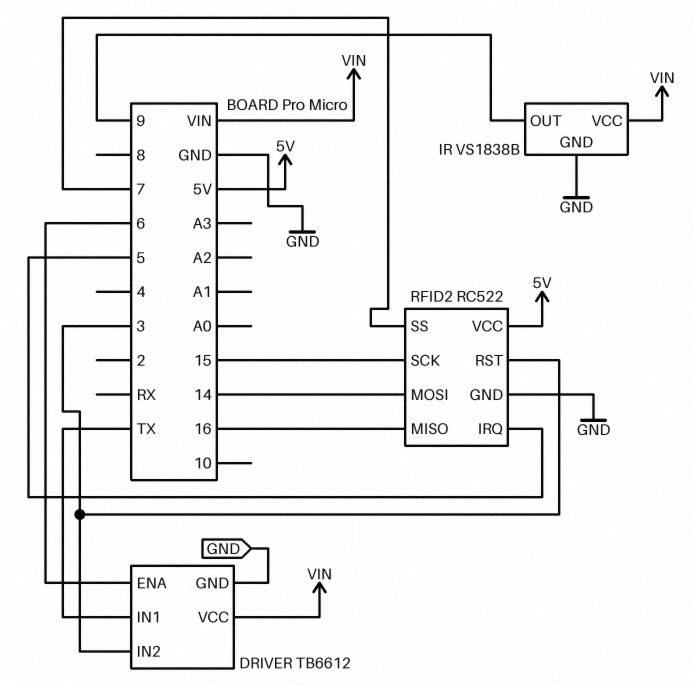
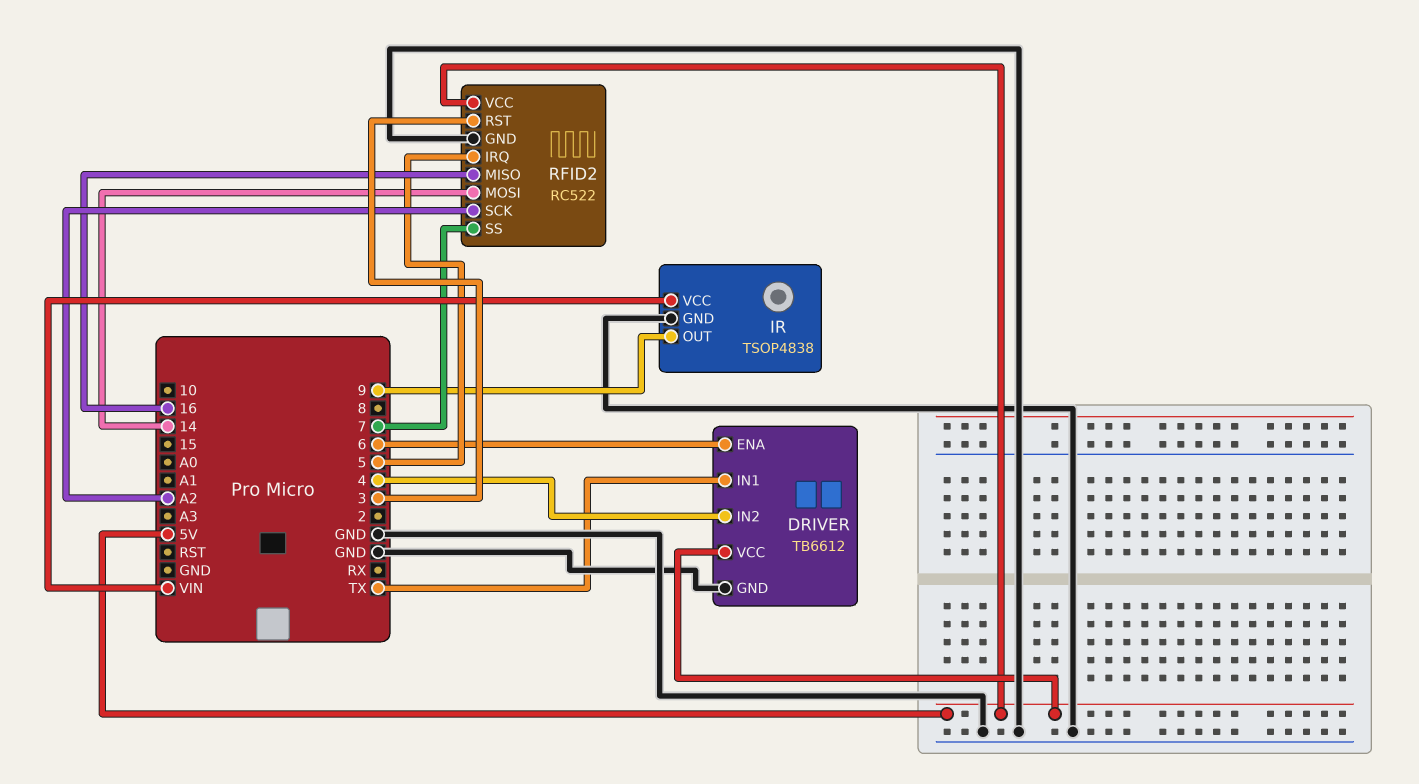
DRIVER pin IN2: 3 -> 4
DRIVER pin VCC: VIN -> 5V
IR: VS1838B -> TSOP4838
RFID2 pin SCK: 15 -> A2

